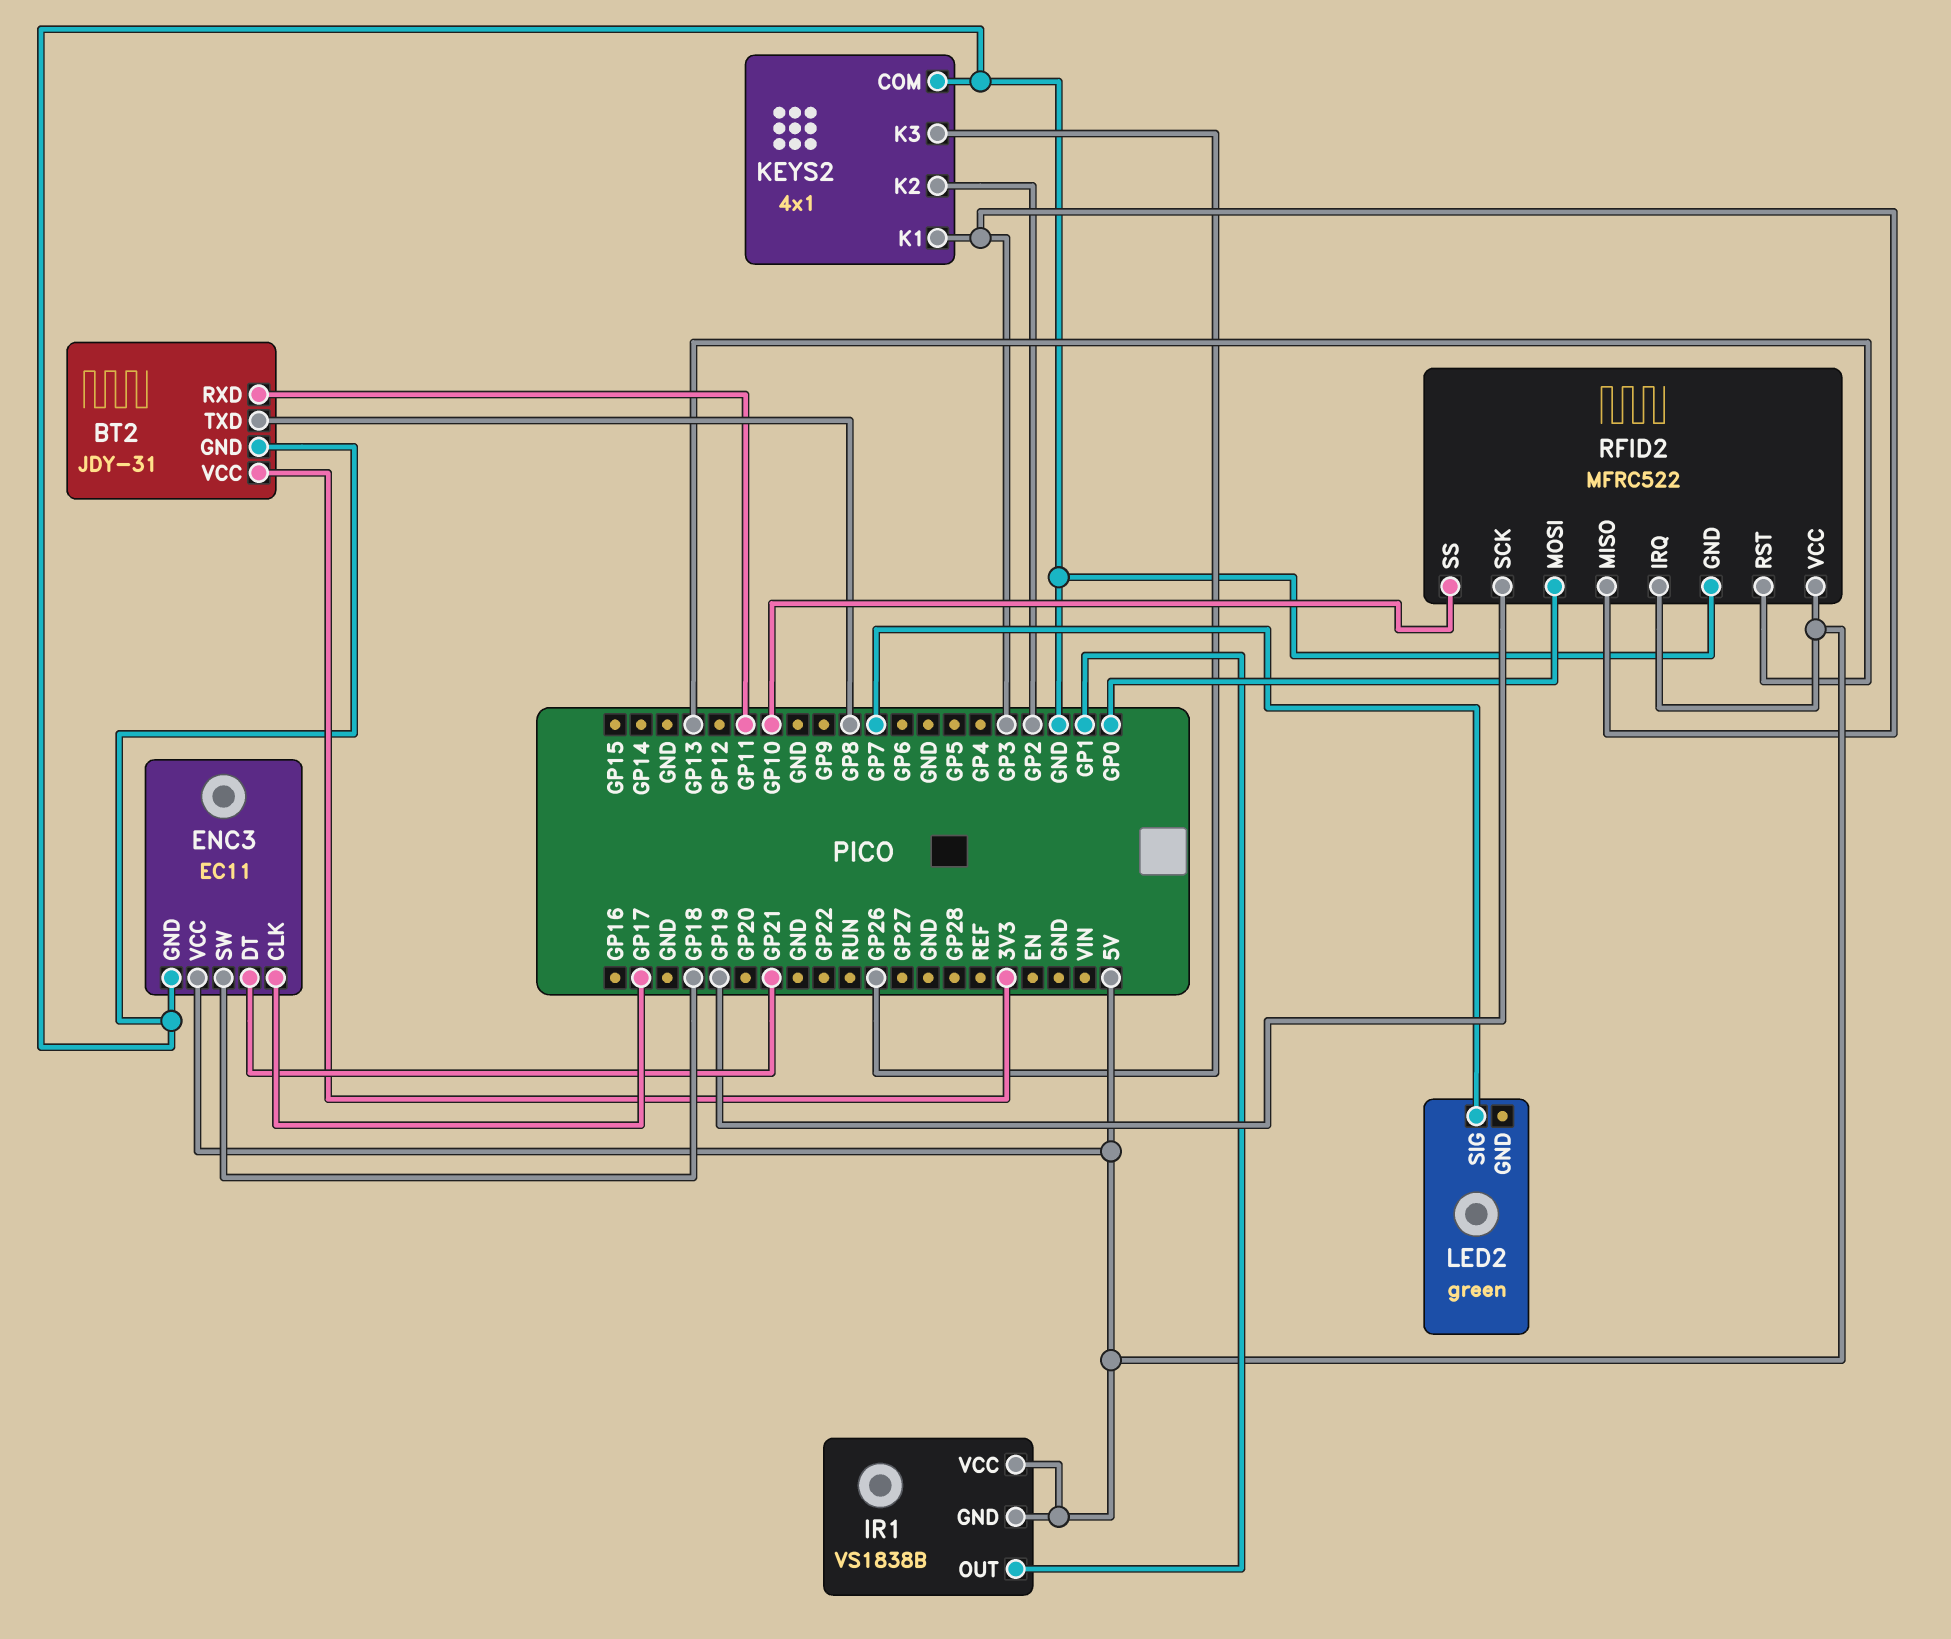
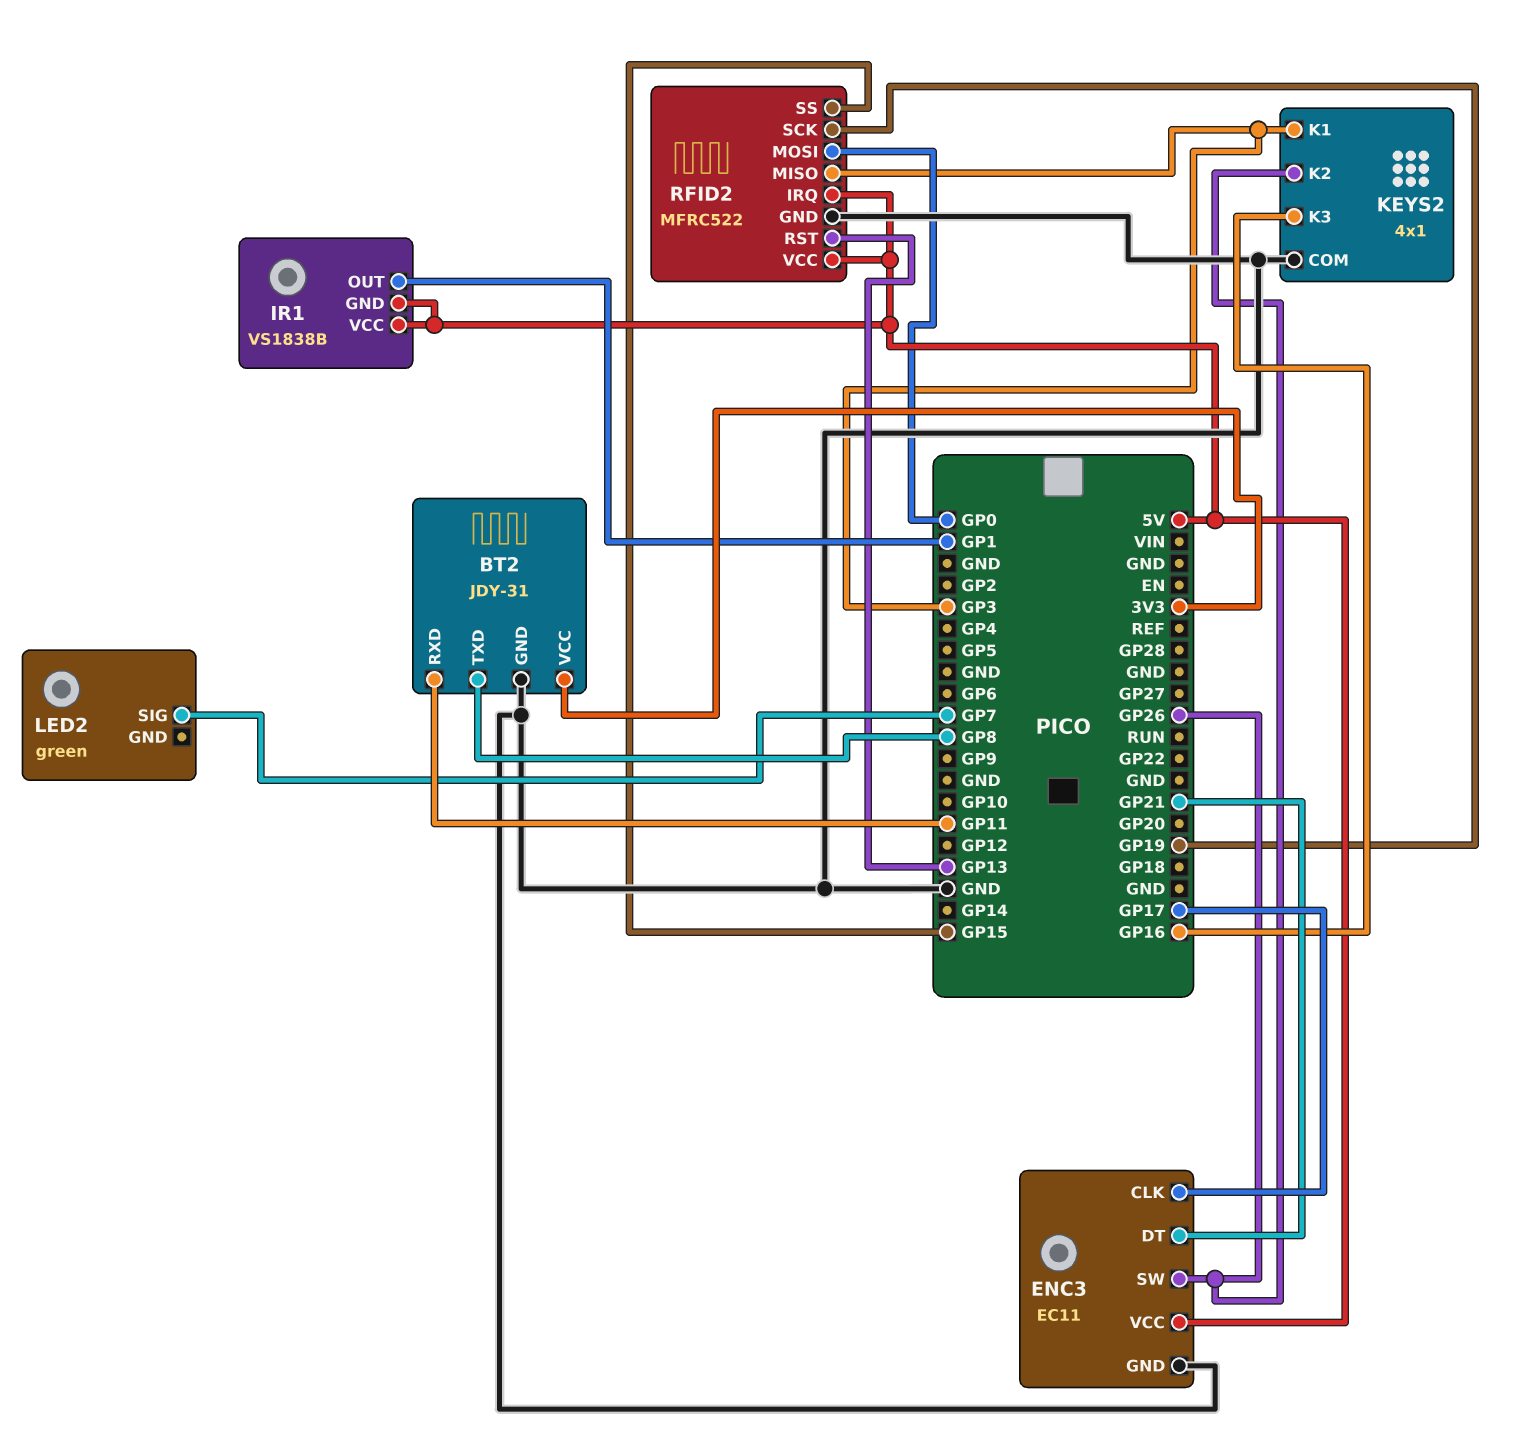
ENC3 pin SW: GP18 -> GP26
KEYS2 pin K2: GP2 -> GP26
KEYS2 pin K3: GP26 -> GP16
RFID2 pin SS: GP10 -> GP15

